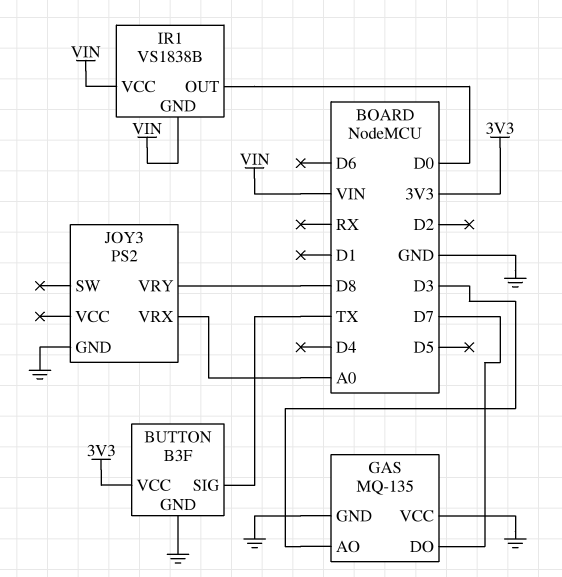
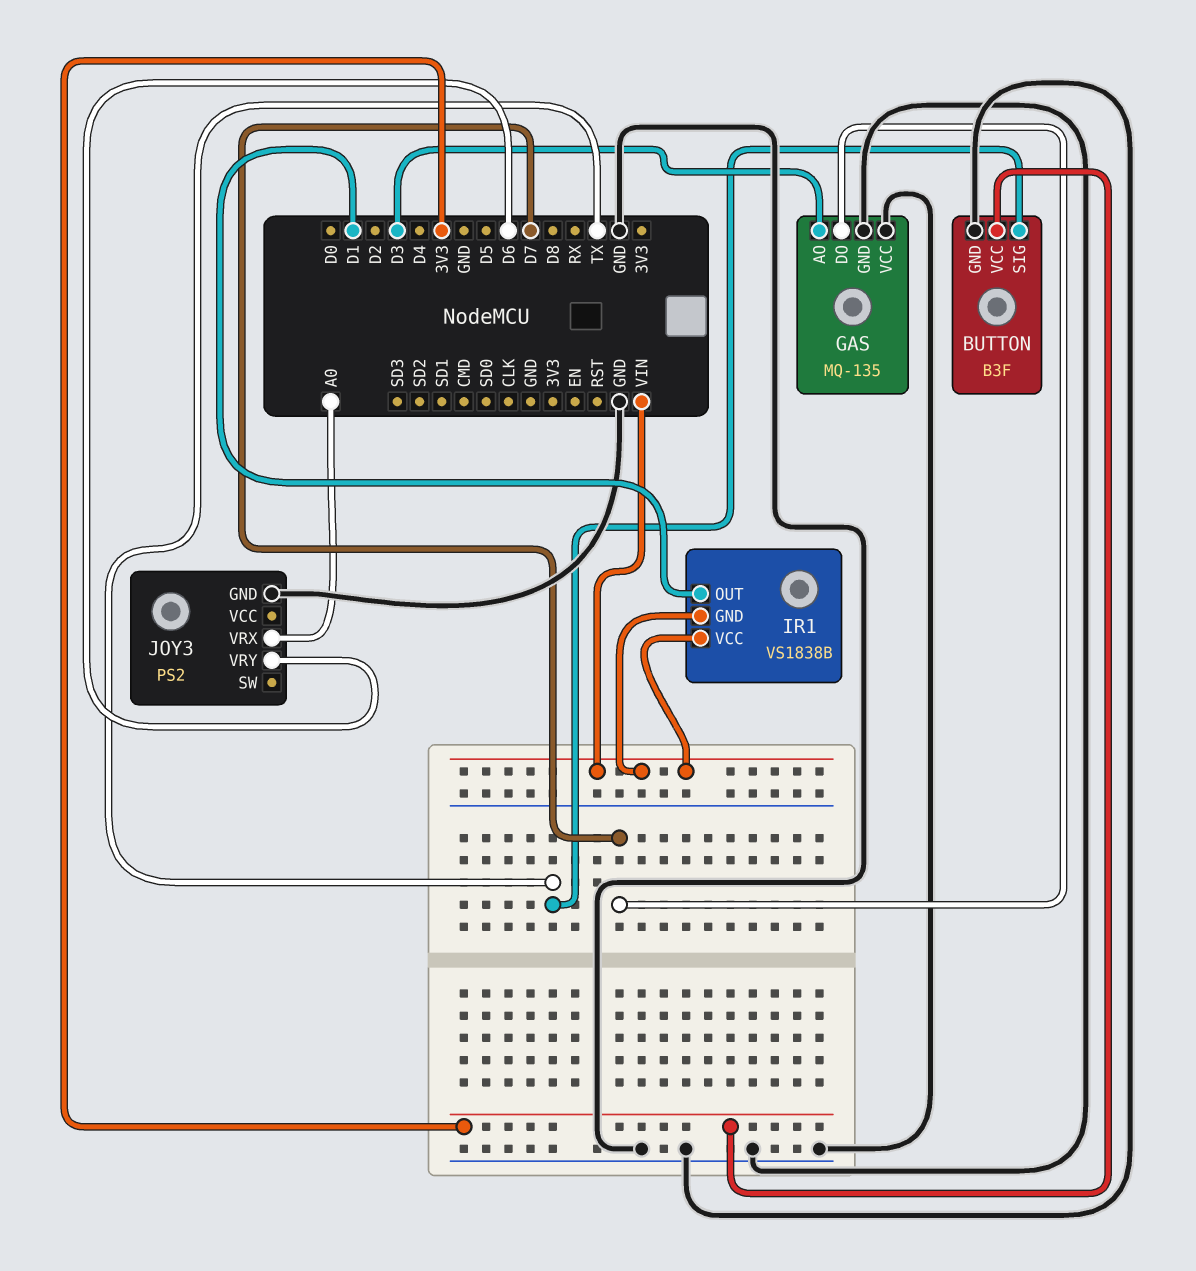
IR1 pin OUT: D0 -> D1
JOY3 pin VRY: D8 -> D6

